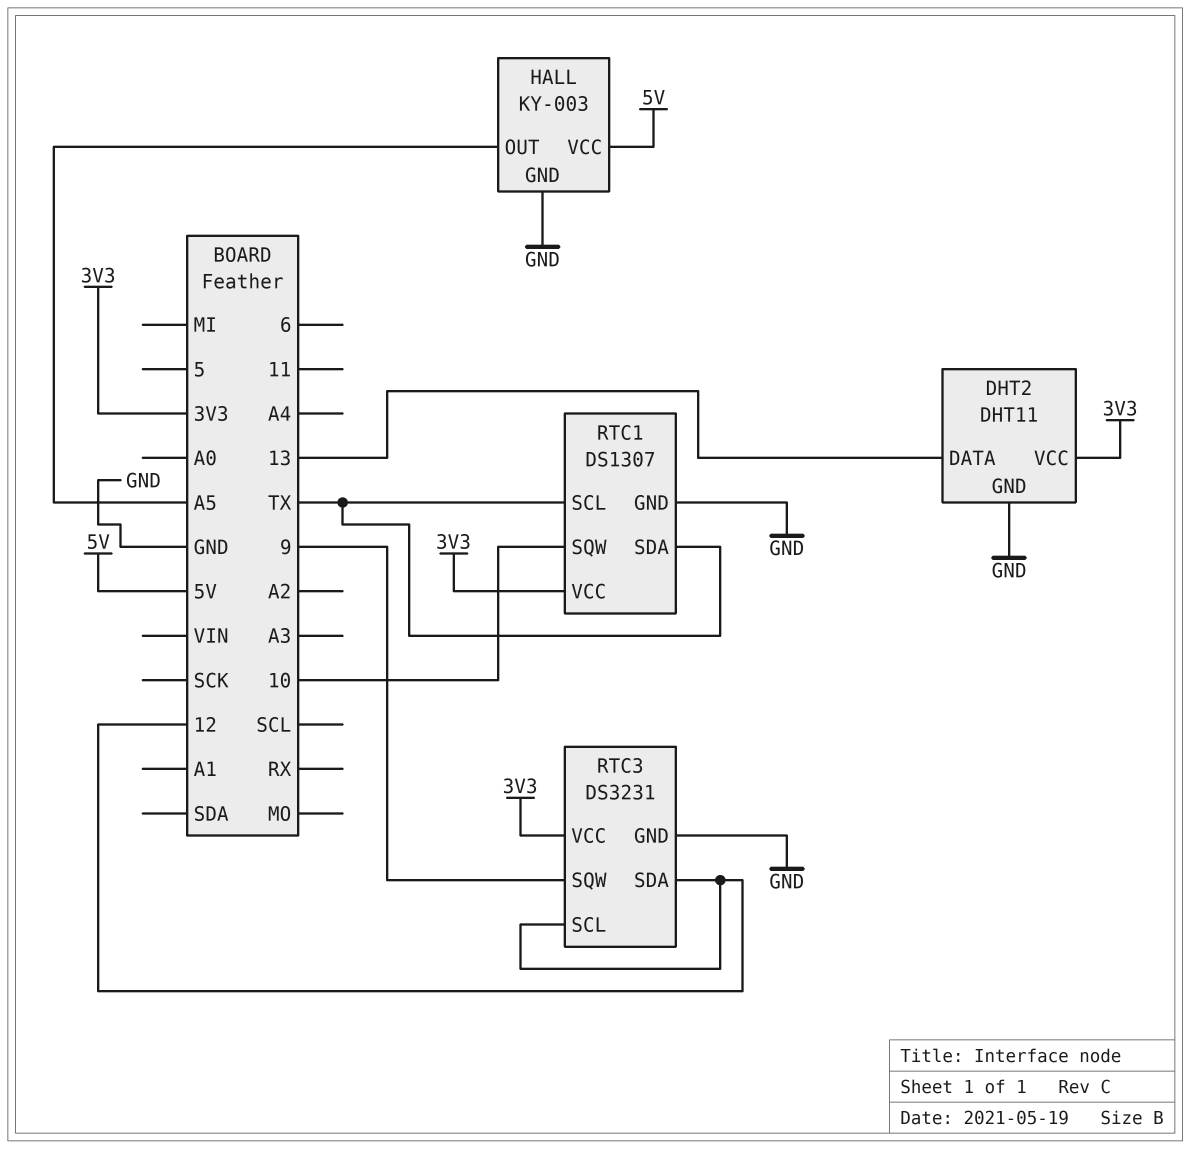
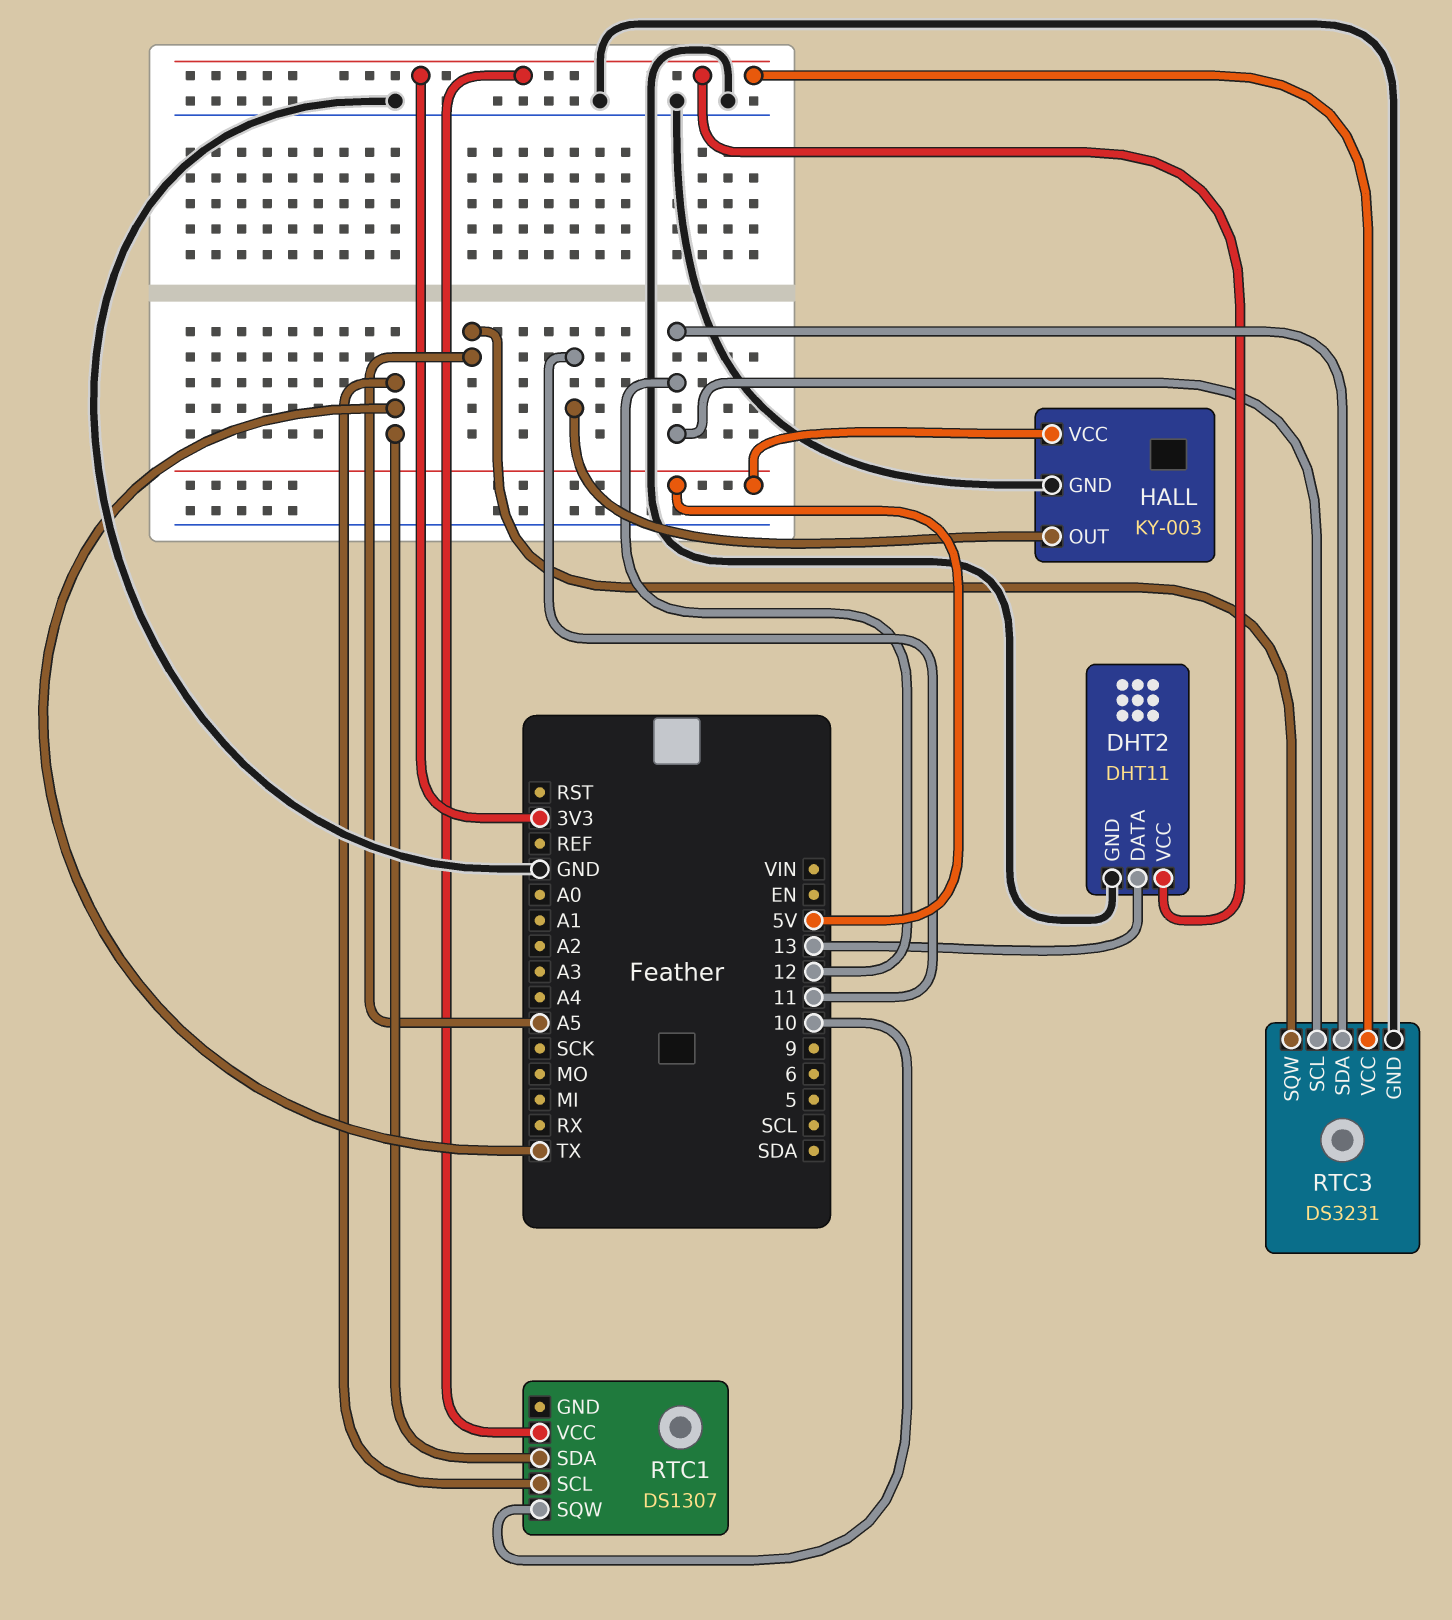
HALL pin OUT: A5 -> 11
RTC1 pin GND: GND -> none
RTC3 pin SQW: 9 -> A5

